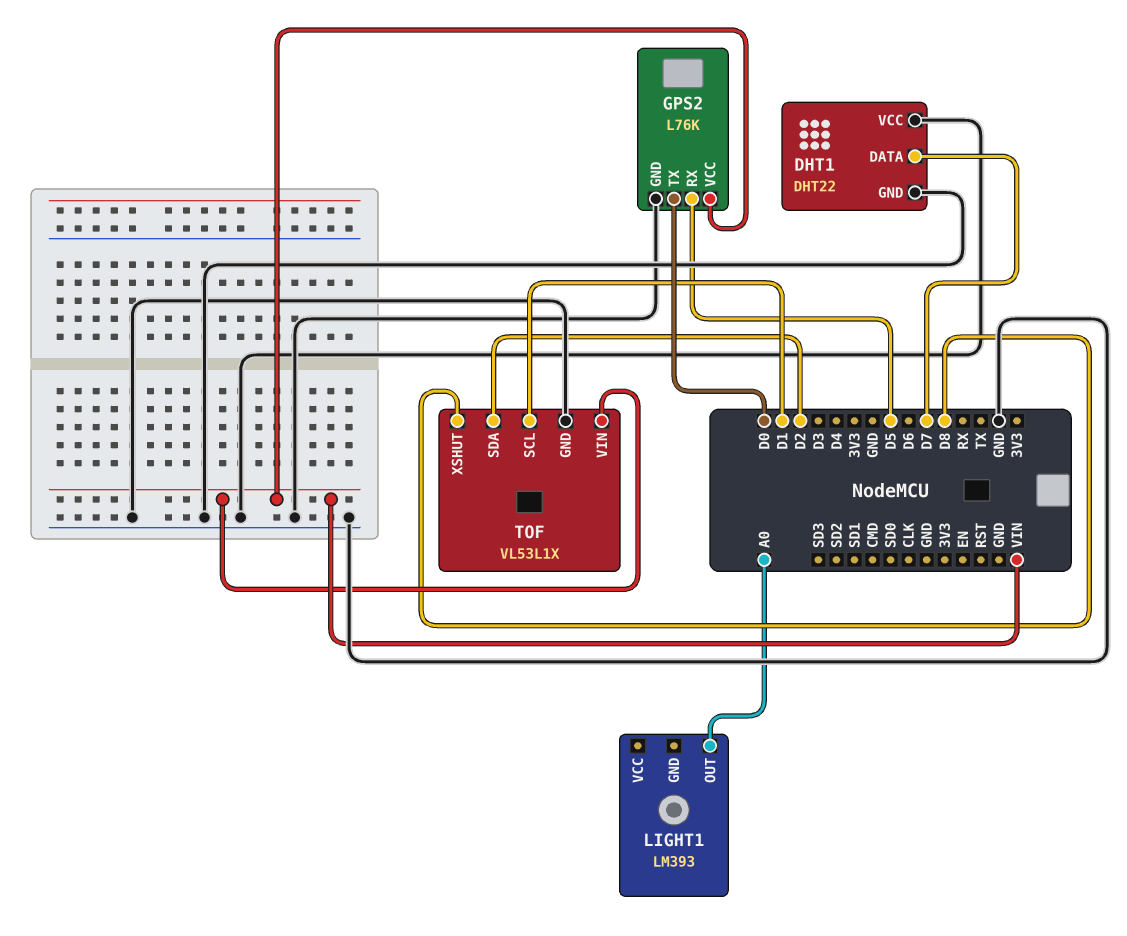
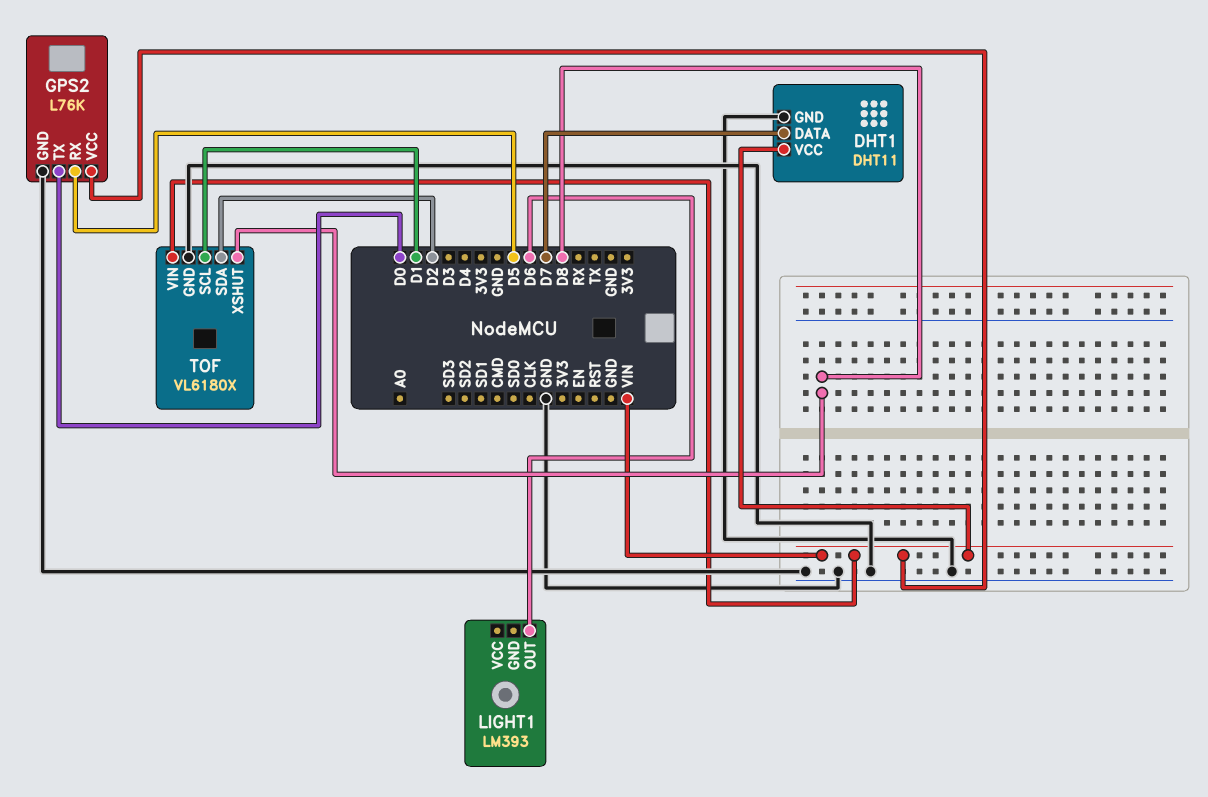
DHT1: DHT22 -> DHT11
DHT1 pin VCC: GND -> VIN
LIGHT1 pin OUT: A0 -> D6
TOF: VL53L1X -> VL6180X

